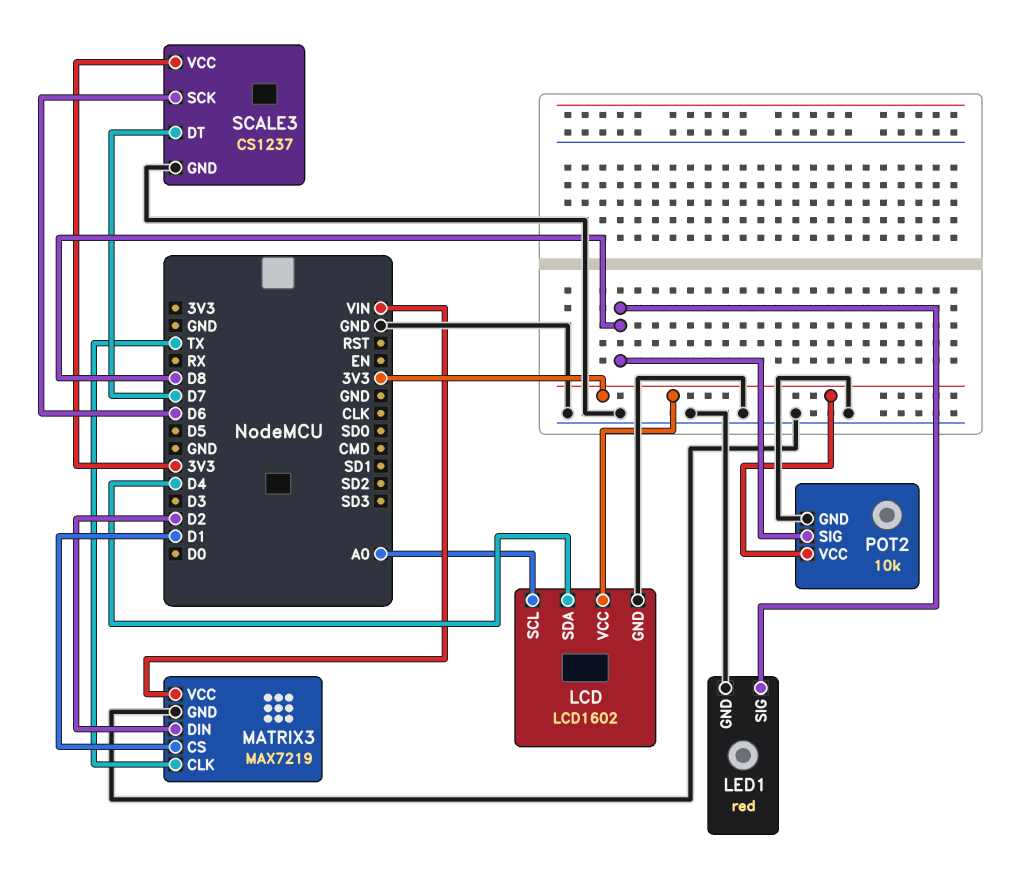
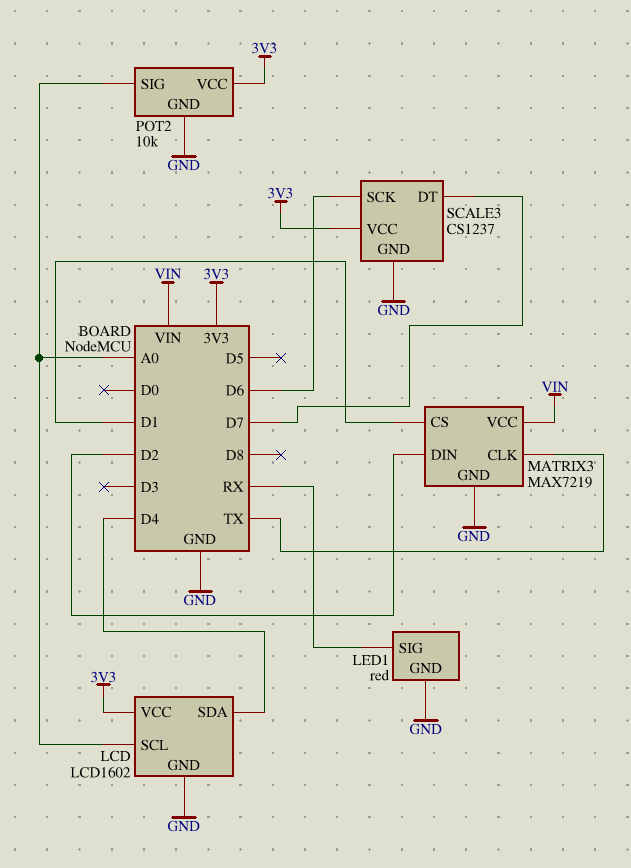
LED1 pin SIG: D8 -> RX
POT2 pin SIG: D8 -> A0

